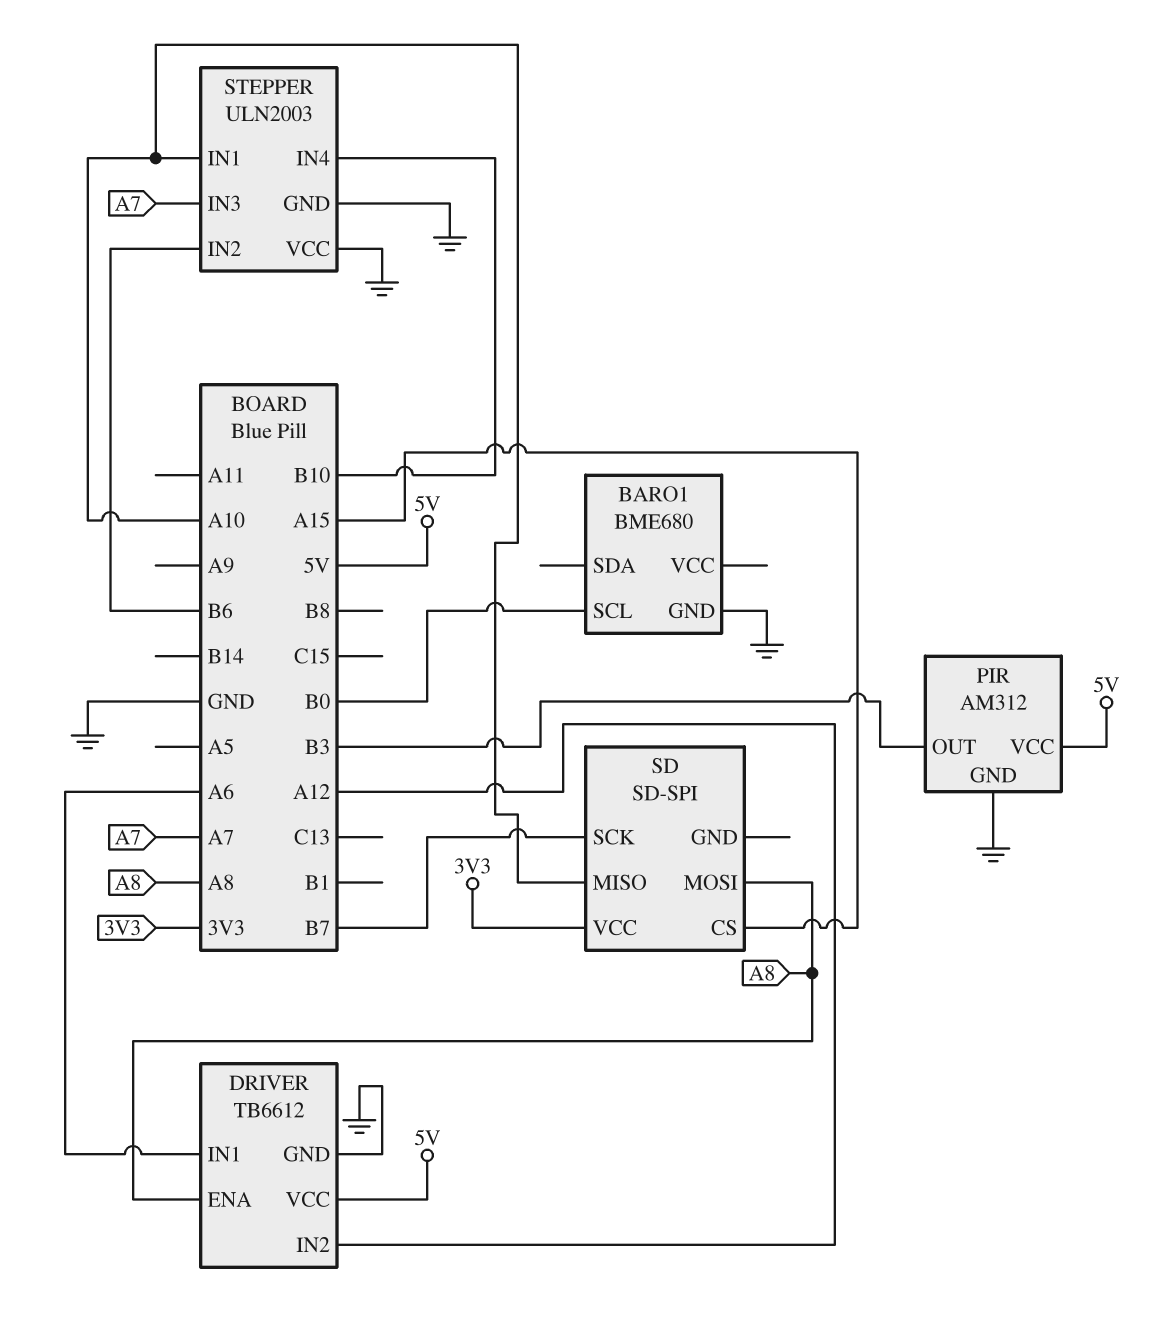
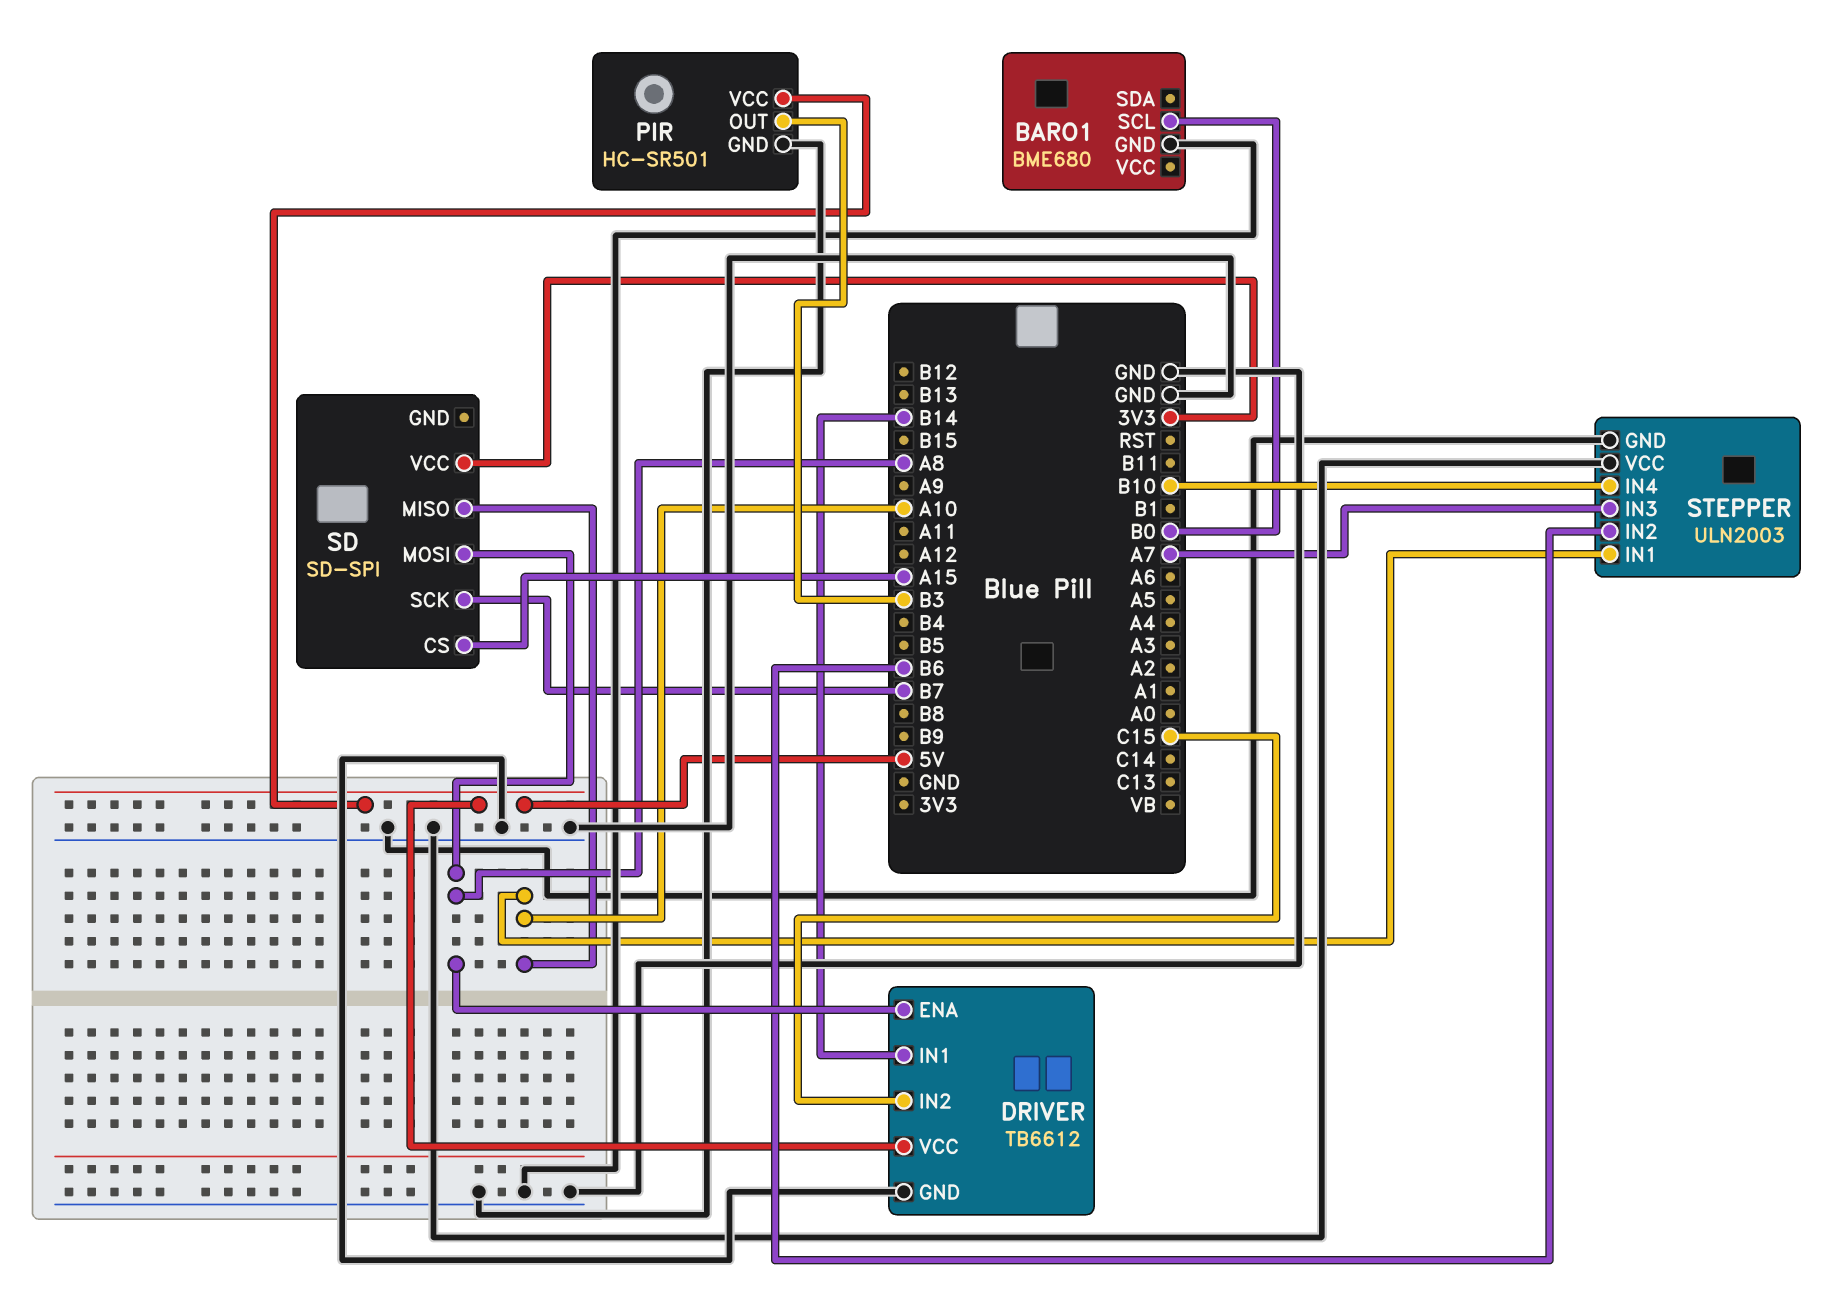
DRIVER pin IN1: A6 -> B14
DRIVER pin IN2: A12 -> C15
PIR: AM312 -> HC-SR501

